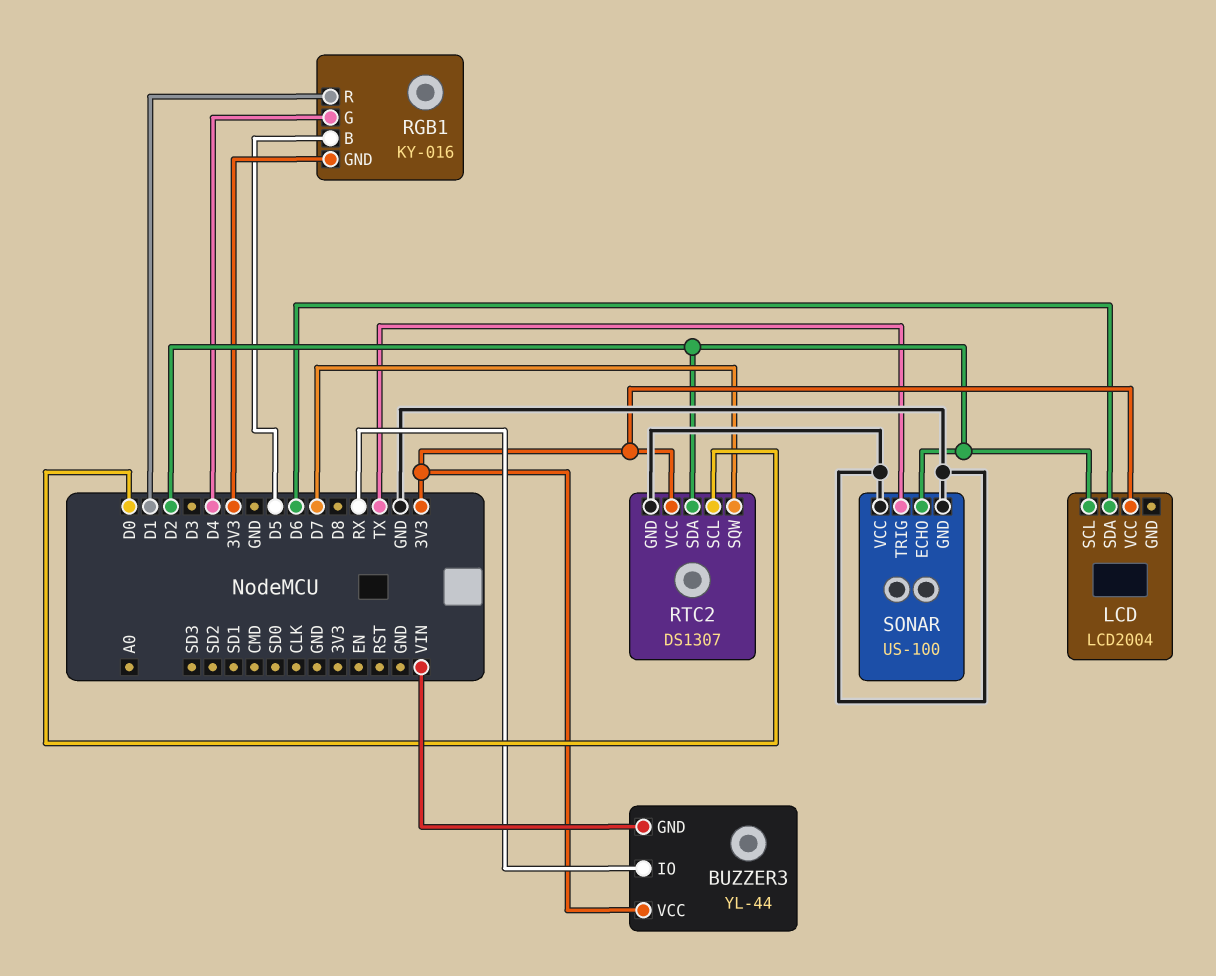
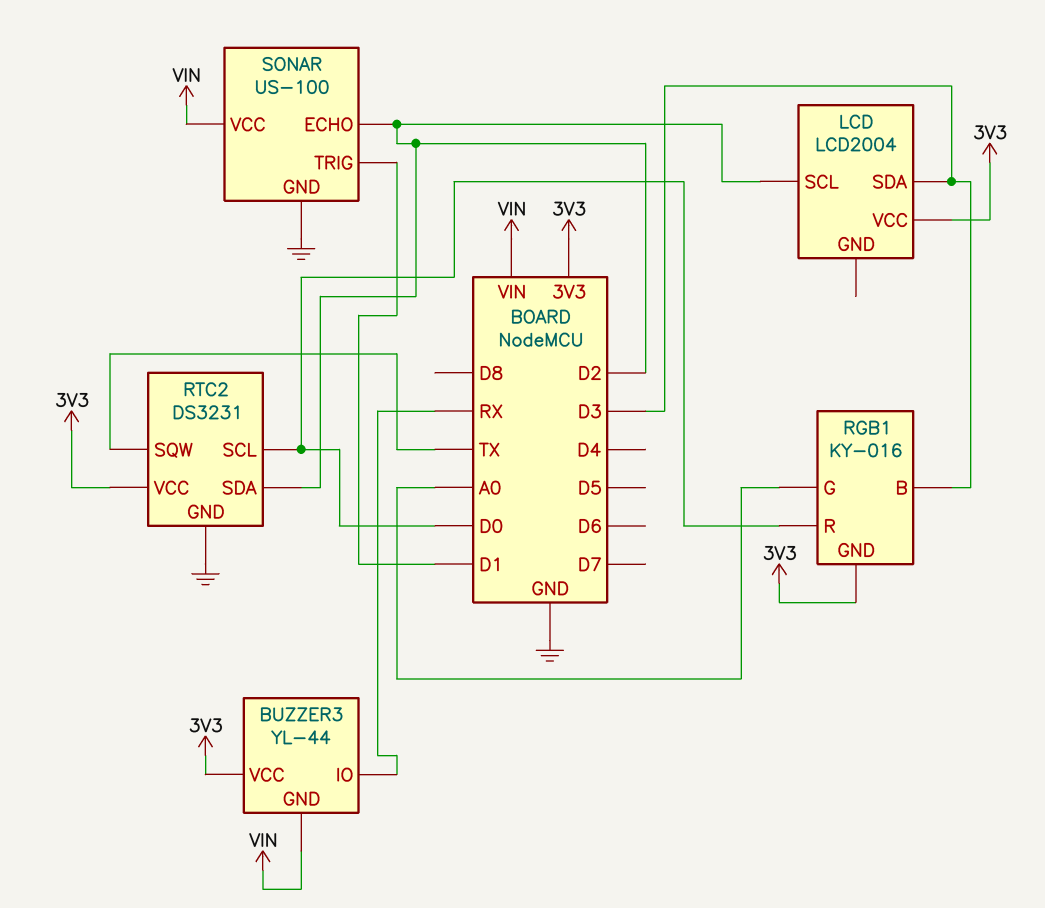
LCD pin SDA: D6 -> D3
RGB1 pin B: D5 -> D3
RGB1 pin G: D4 -> A0
RGB1 pin R: D1 -> D0
RTC2: DS1307 -> DS3231
RTC2 pin SQW: D7 -> TX
SONAR pin TRIG: TX -> D1
SONAR pin VCC: GND -> VIN

